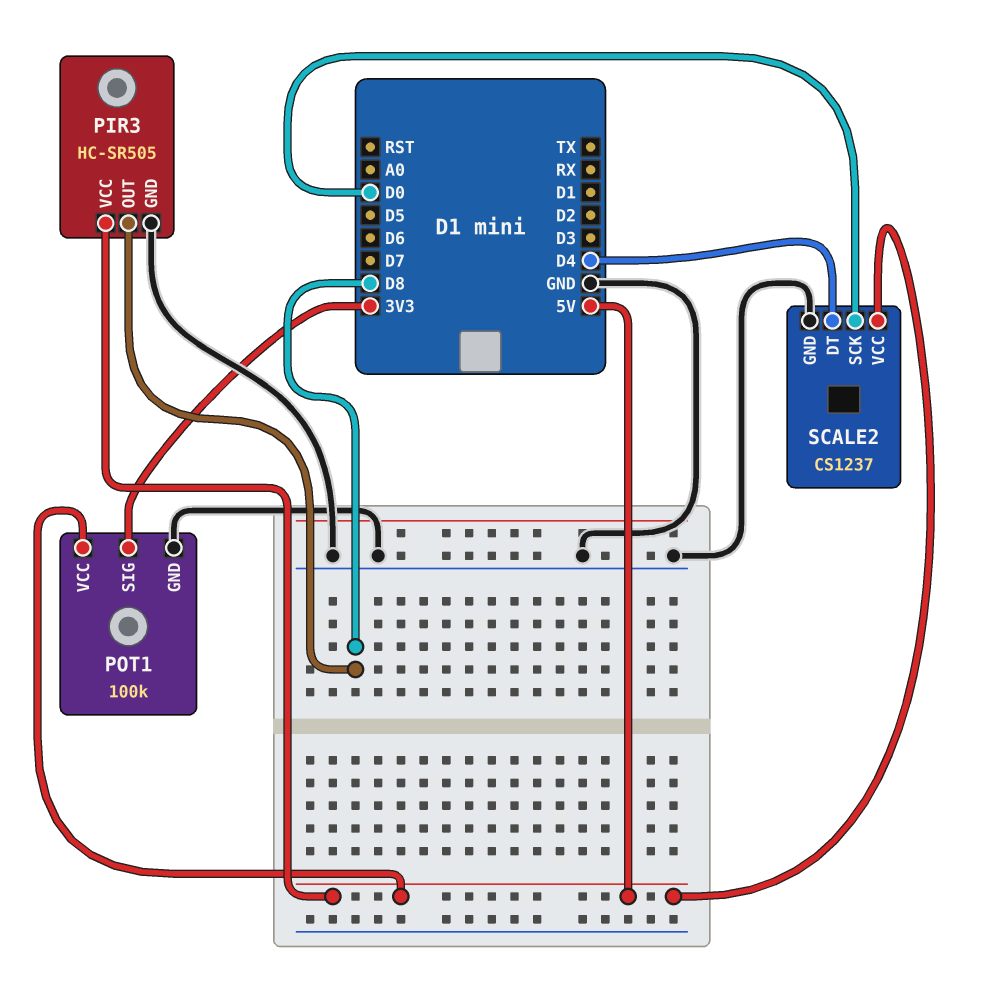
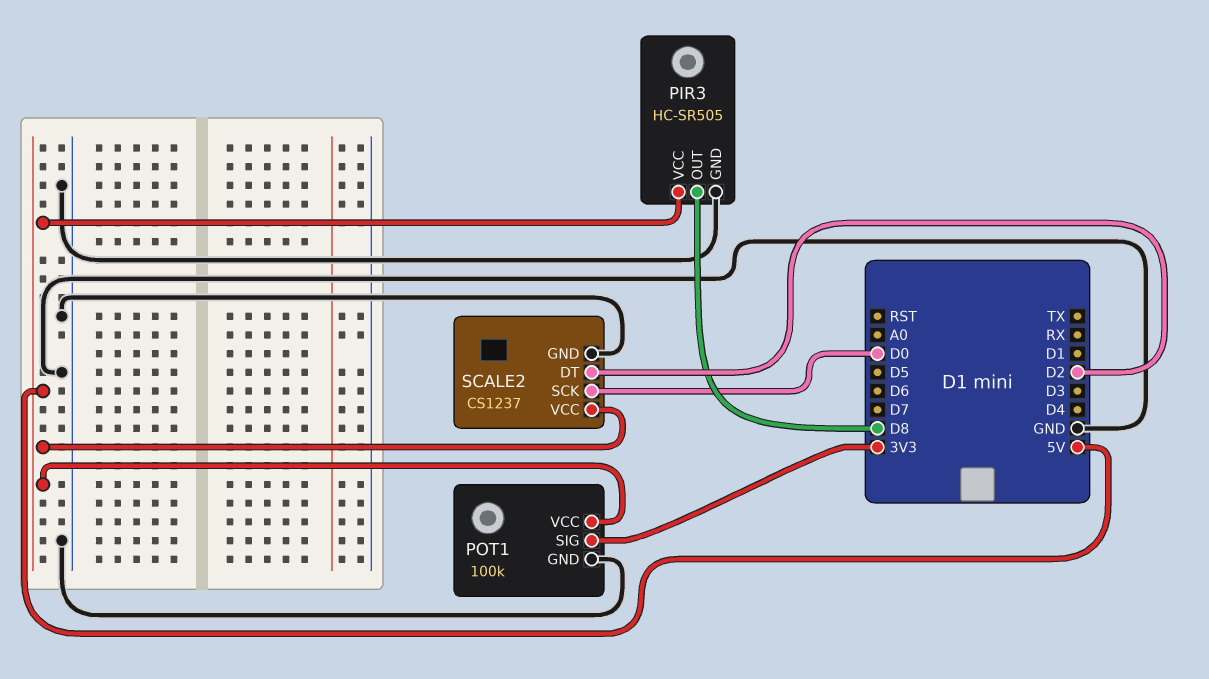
SCALE2 pin DT: D4 -> D2

